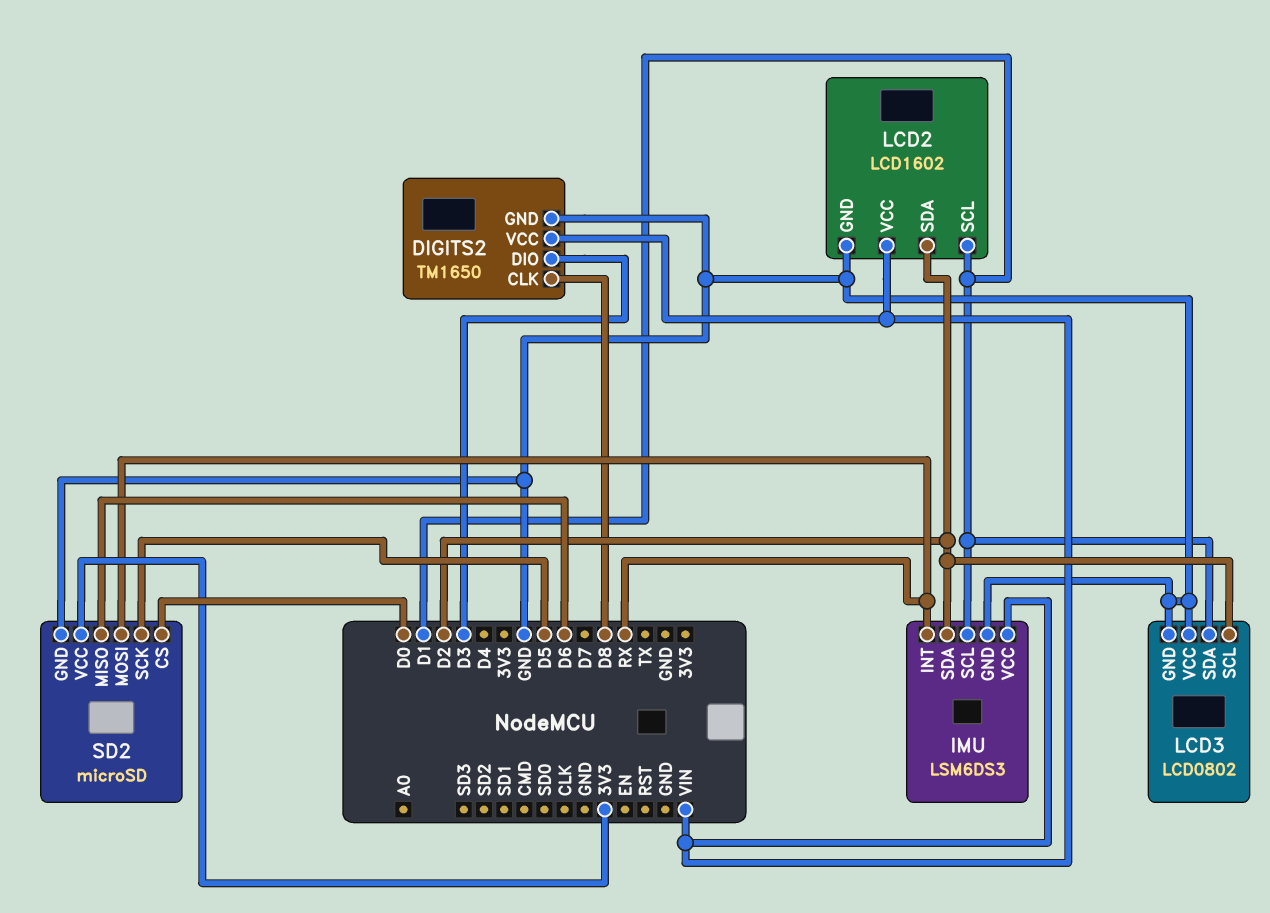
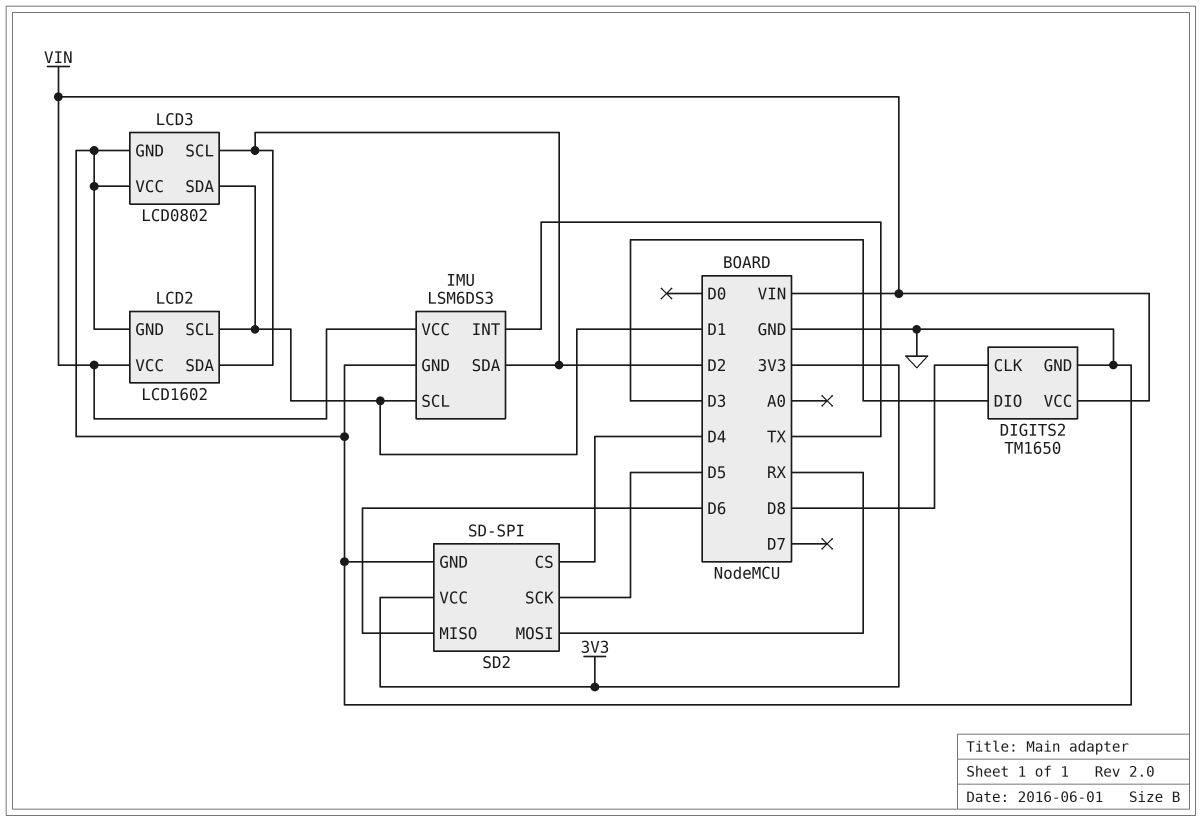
IMU pin INT: RX -> TX
SD2: microSD -> SD-SPI
SD2 pin CS: D0 -> D4

